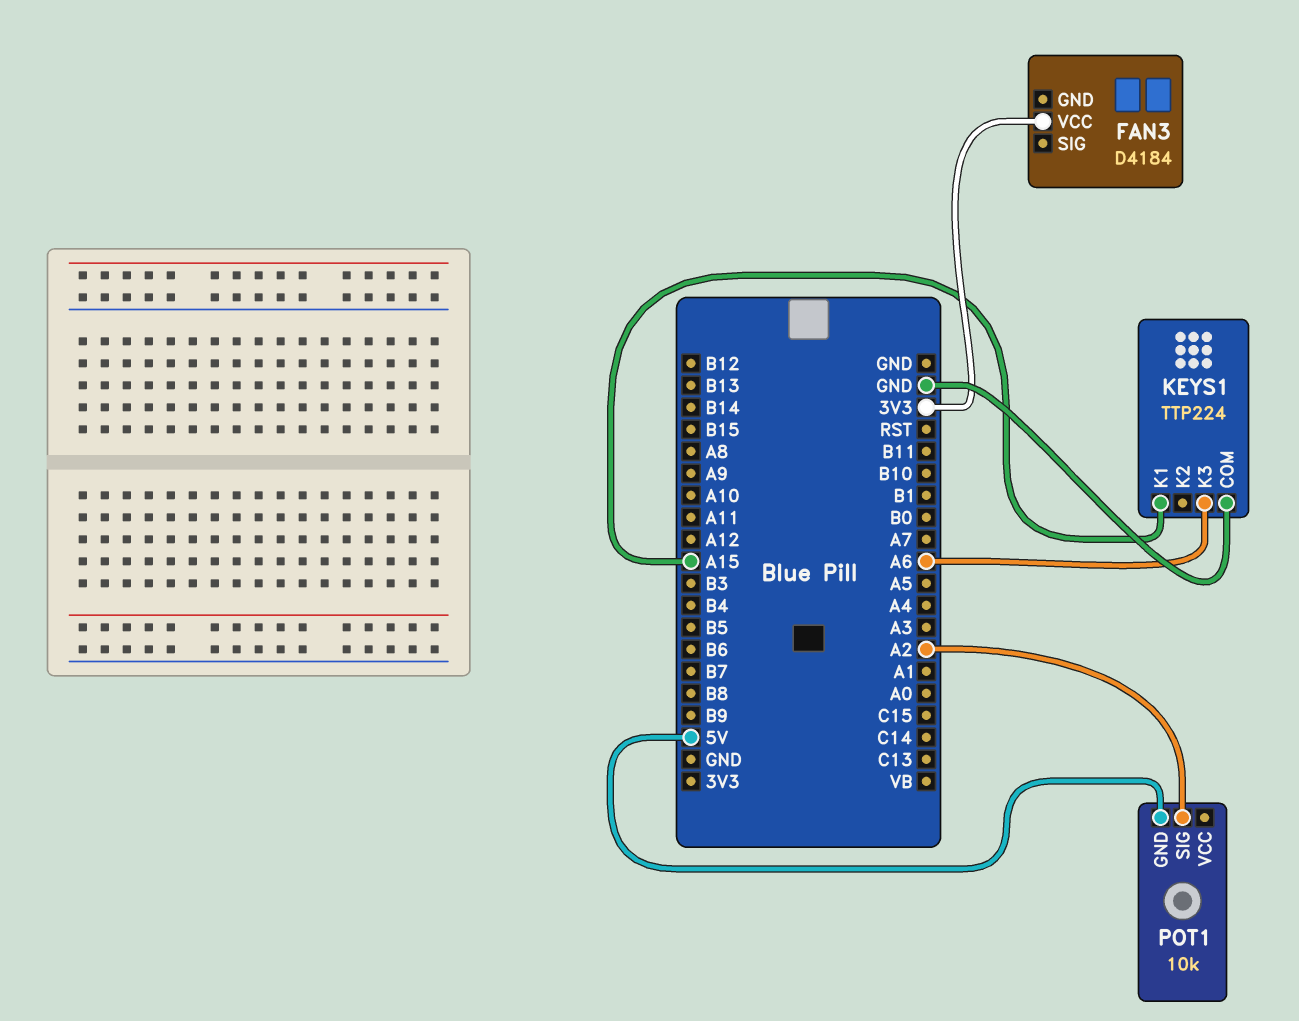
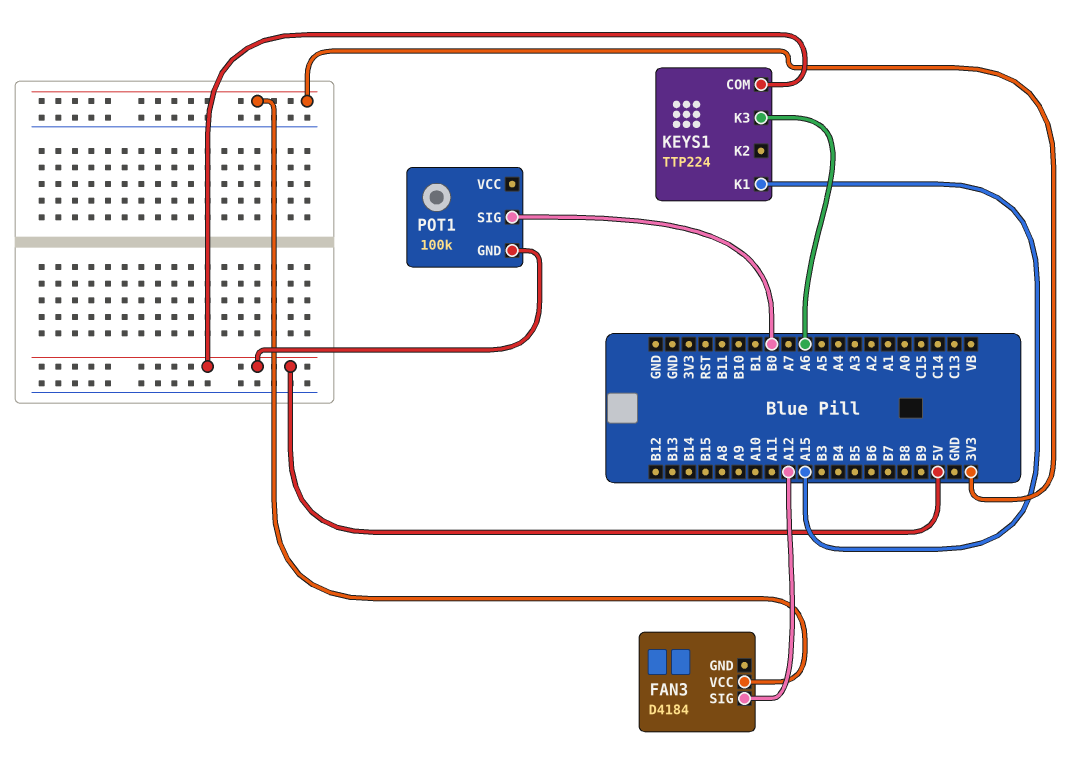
FAN3 pin SIG: none -> A12
KEYS1 pin COM: GND -> 5V
POT1: 10k -> 100k
POT1 pin SIG: A2 -> B0

